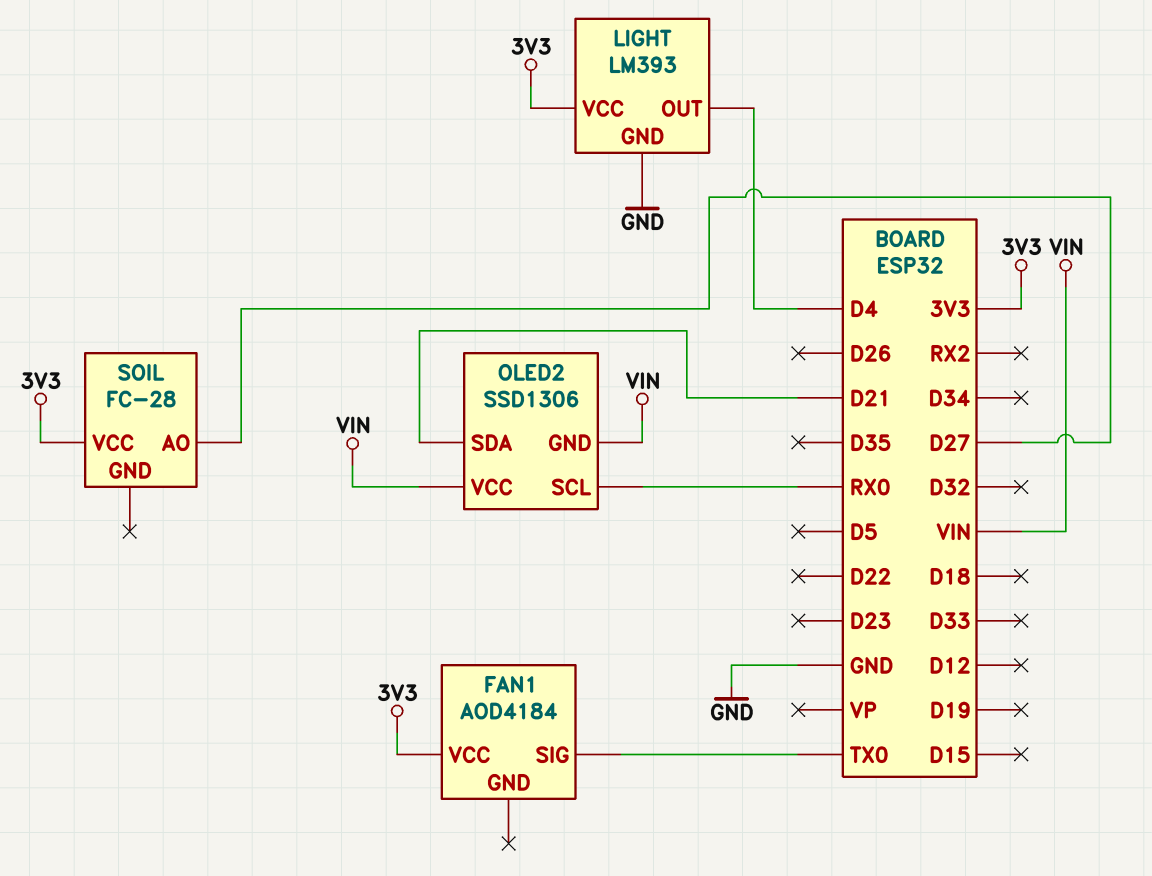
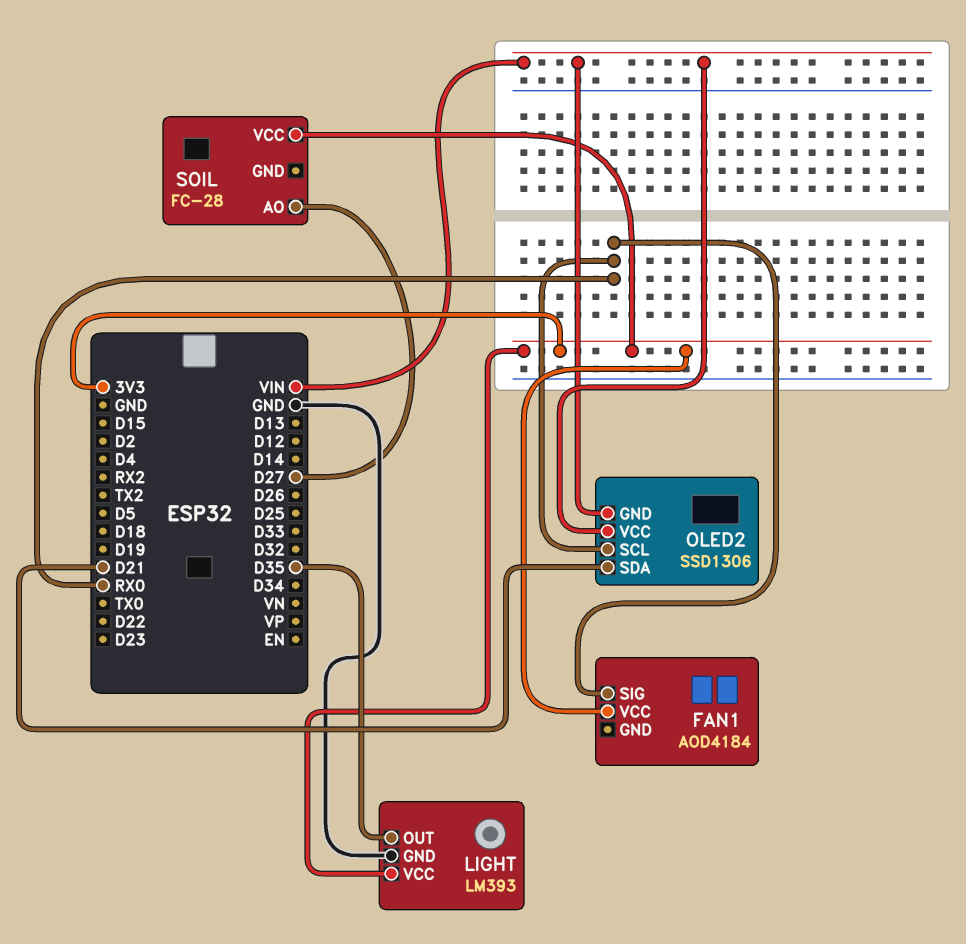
FAN1 pin SIG: TX0 -> RX0
LIGHT pin OUT: D4 -> D35

